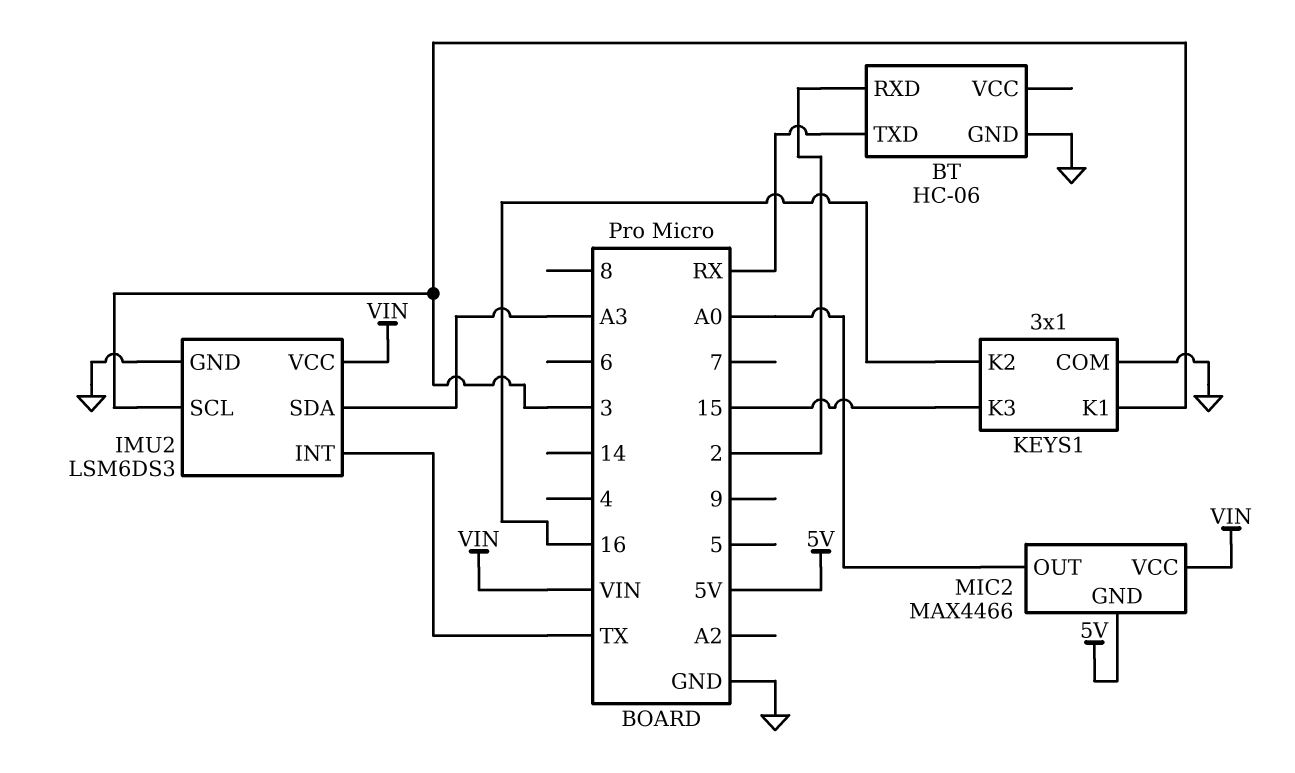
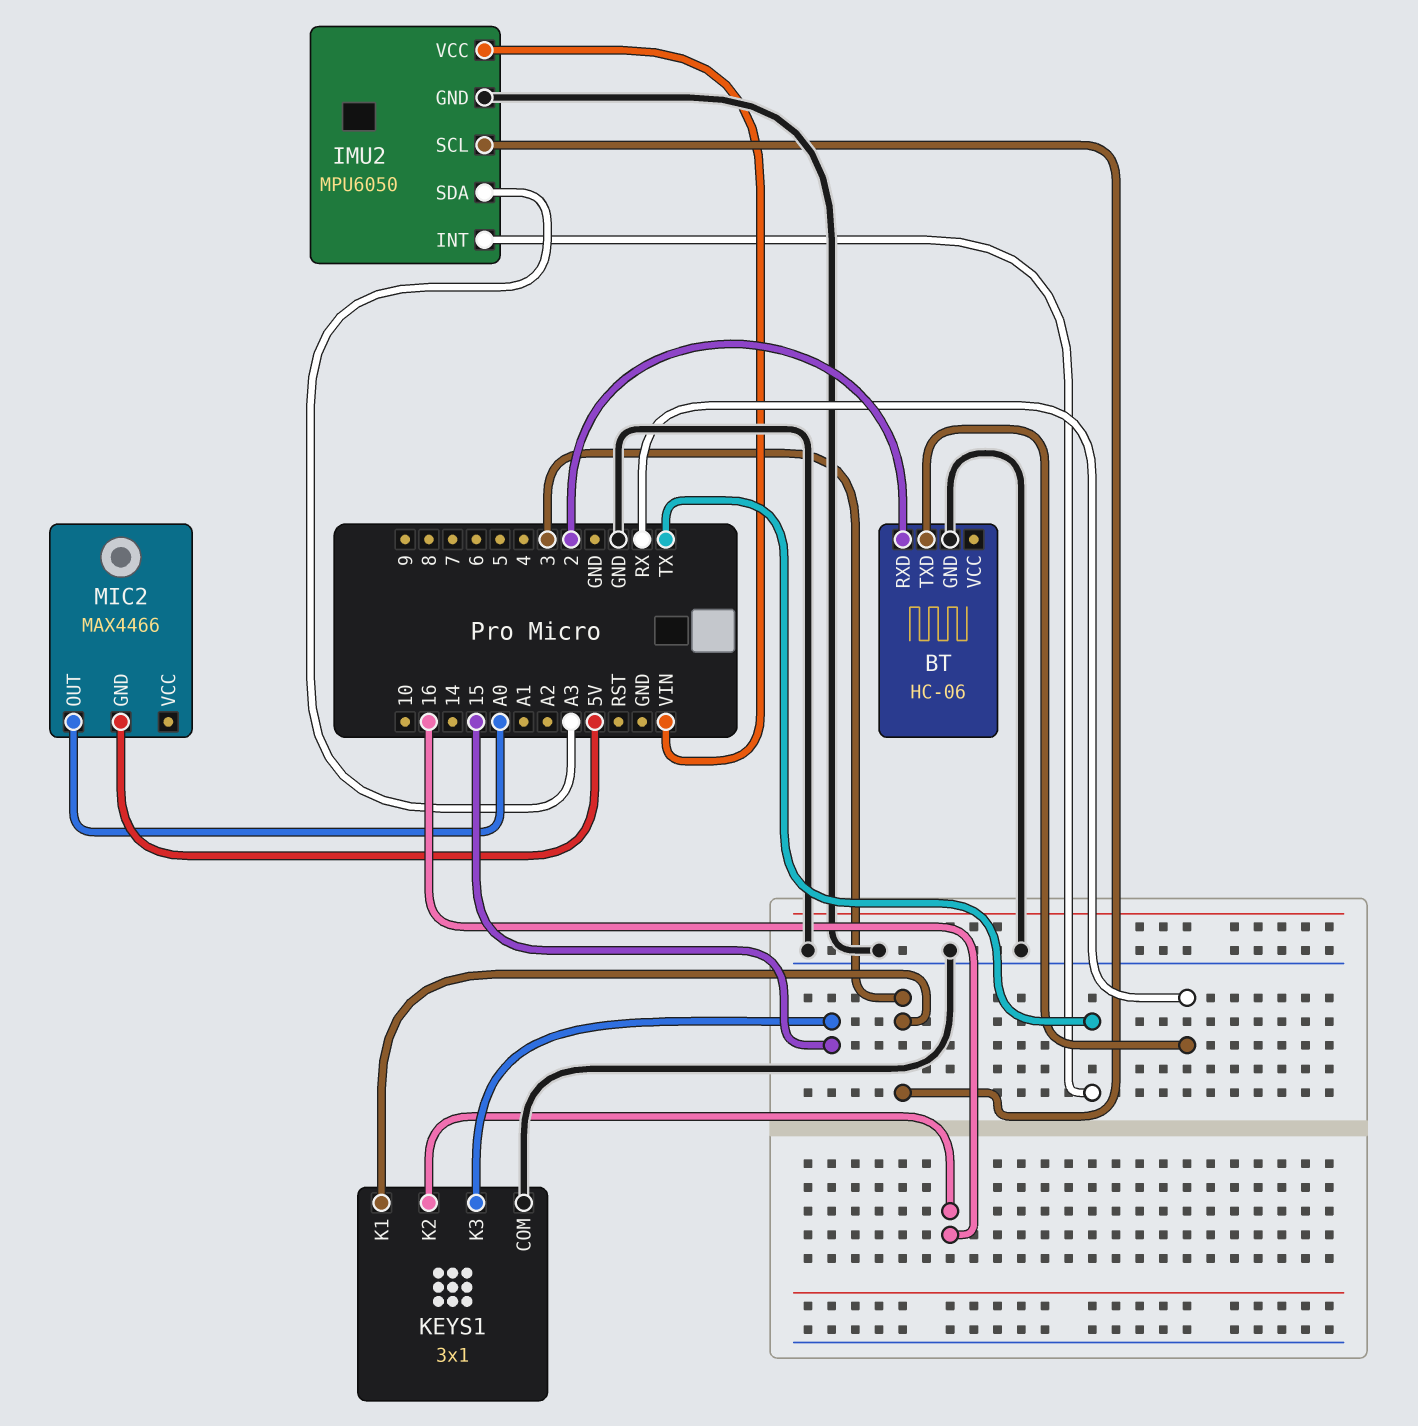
IMU2: LSM6DS3 -> MPU6050
MIC2 pin VCC: VIN -> none

